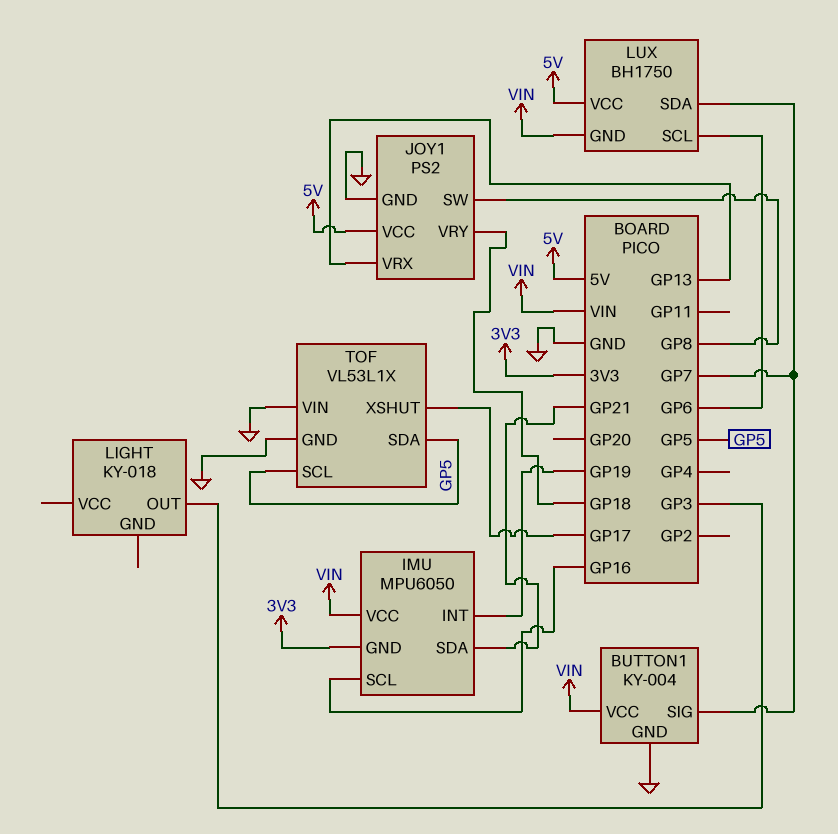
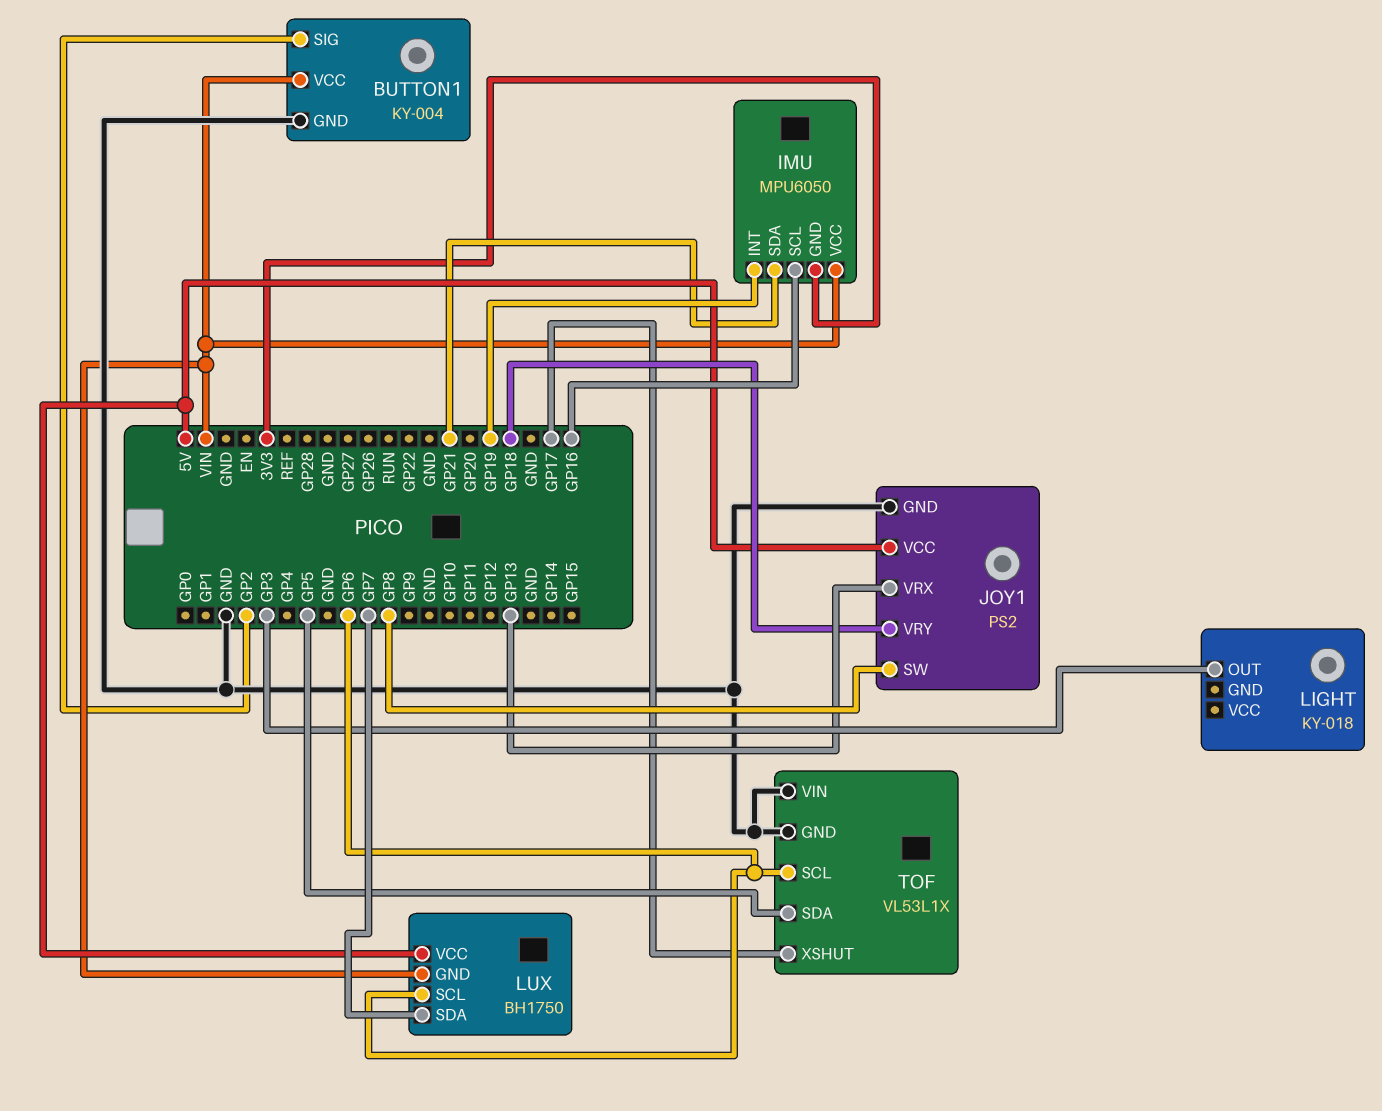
BUTTON1 pin SIG: GP7 -> GP2
TOF pin SCL: GP5 -> GP6

